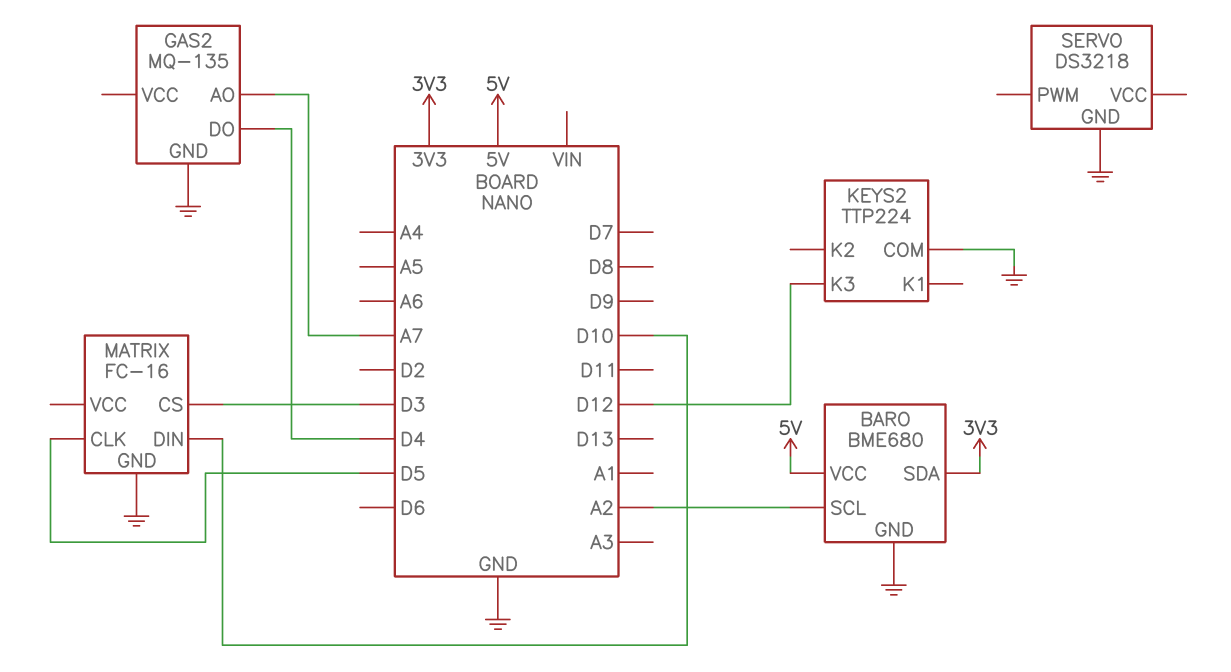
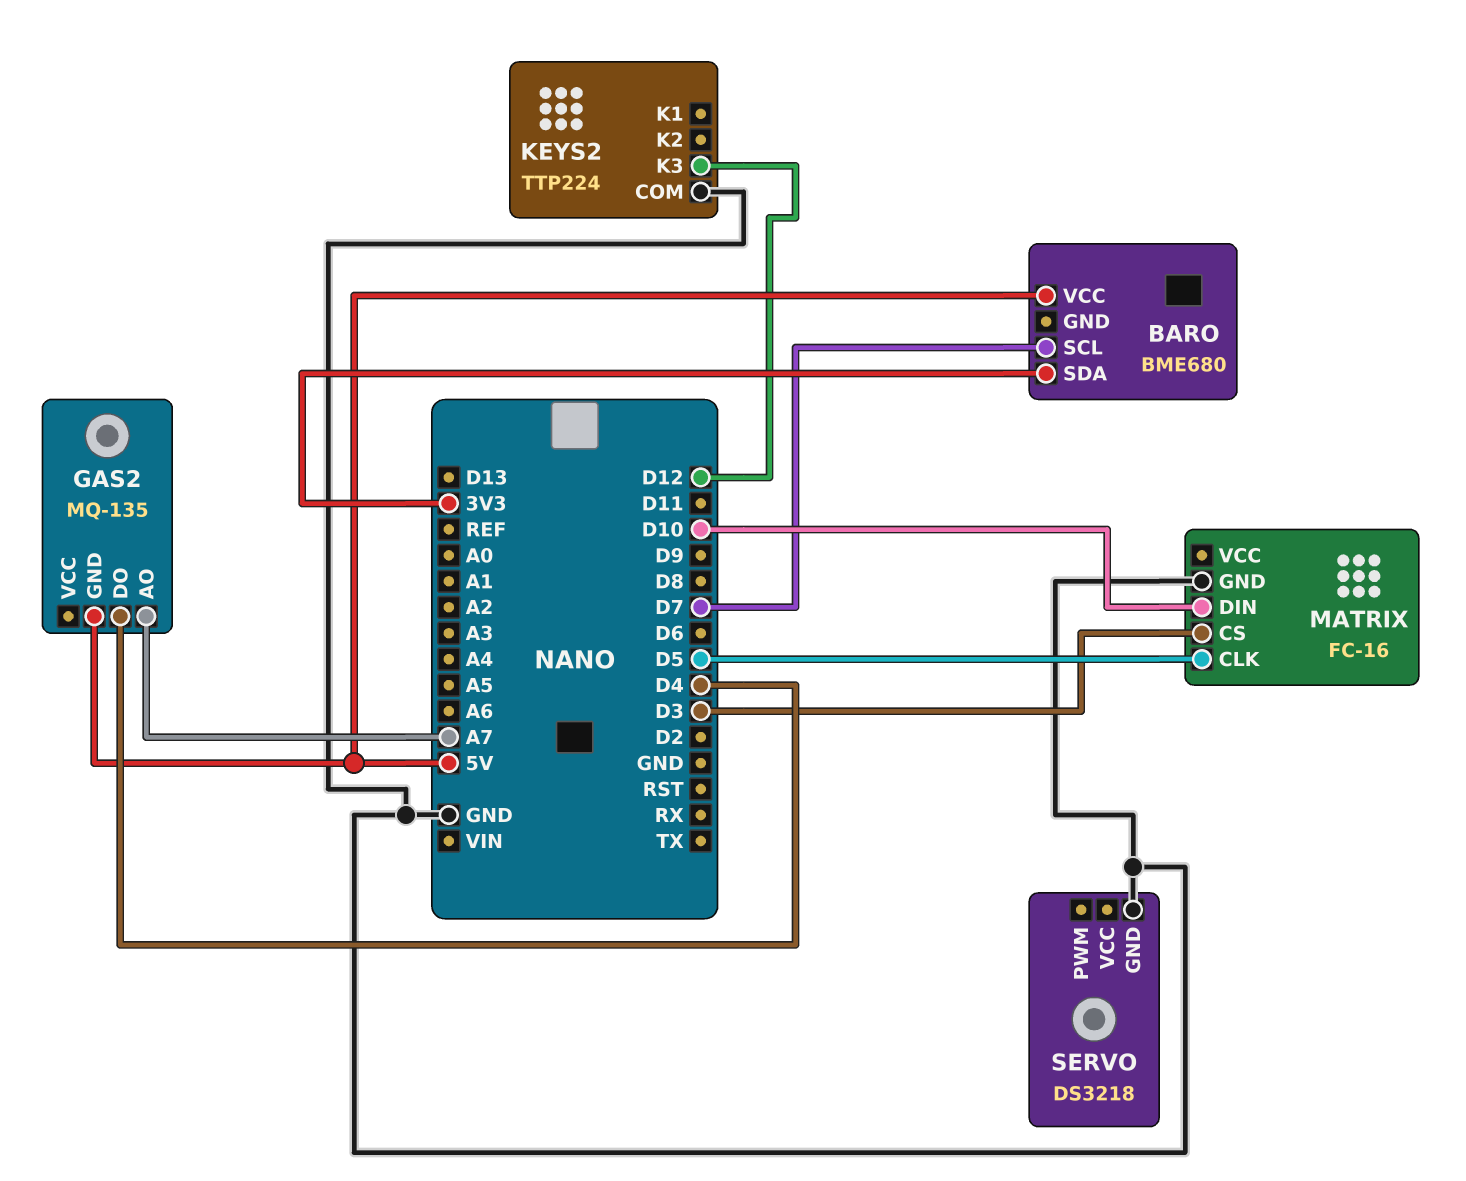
BARO pin GND: GND -> none
BARO pin SCL: A2 -> D7
GAS2 pin GND: GND -> 5V

